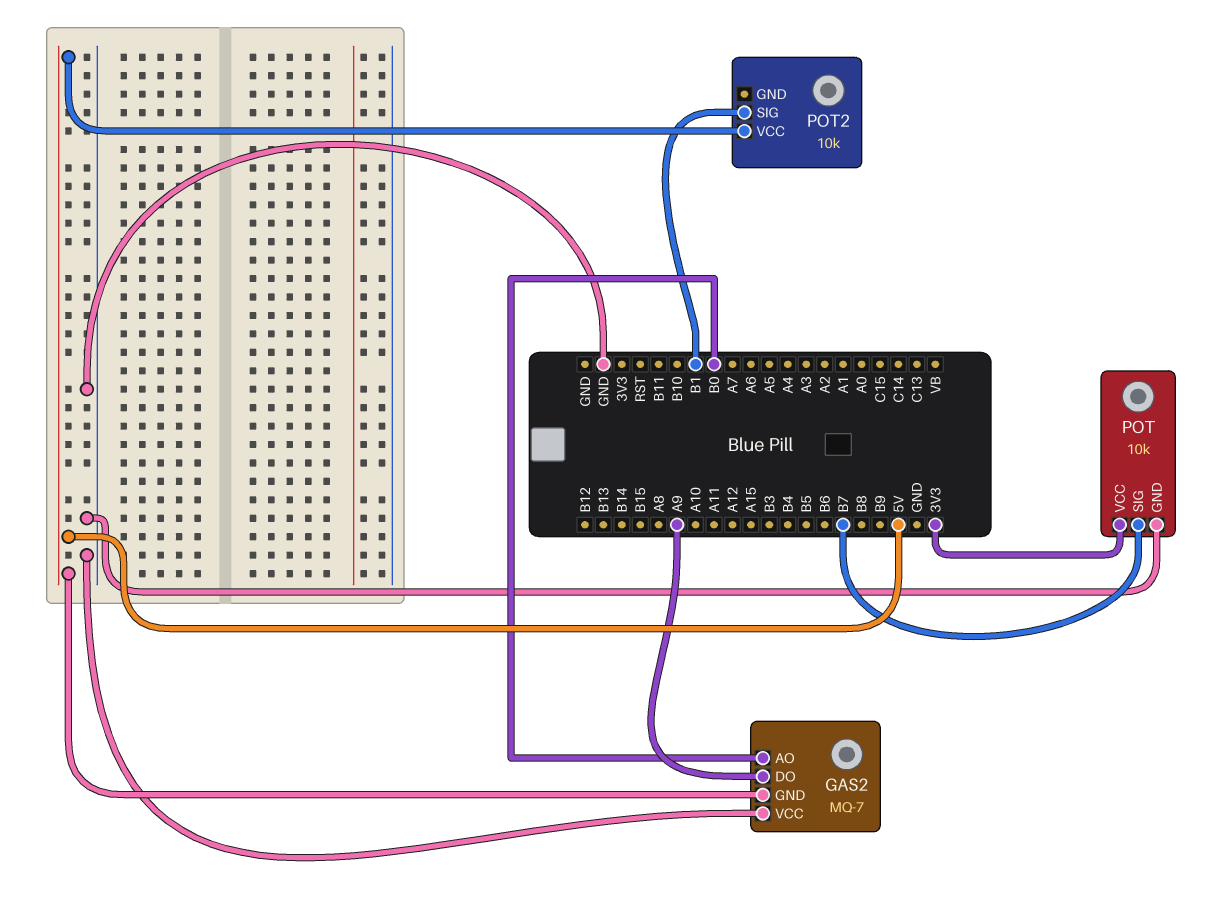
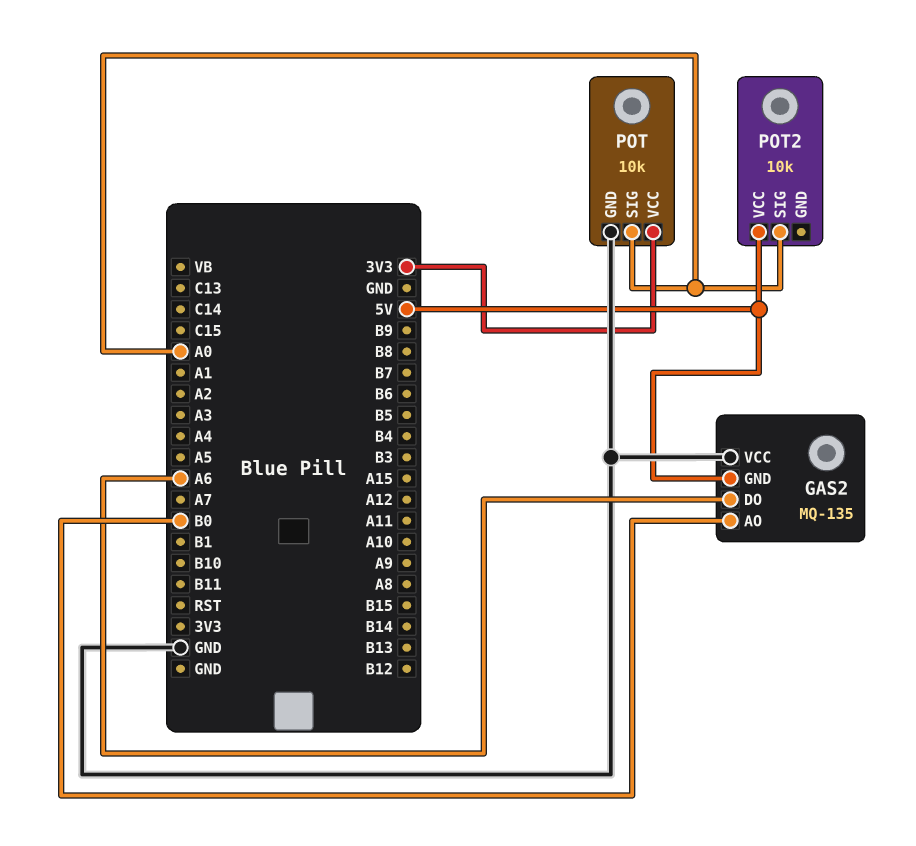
GAS2: MQ-7 -> MQ-135
GAS2 pin DO: A9 -> A6
POT pin SIG: B7 -> A0
POT2 pin SIG: B1 -> A0

